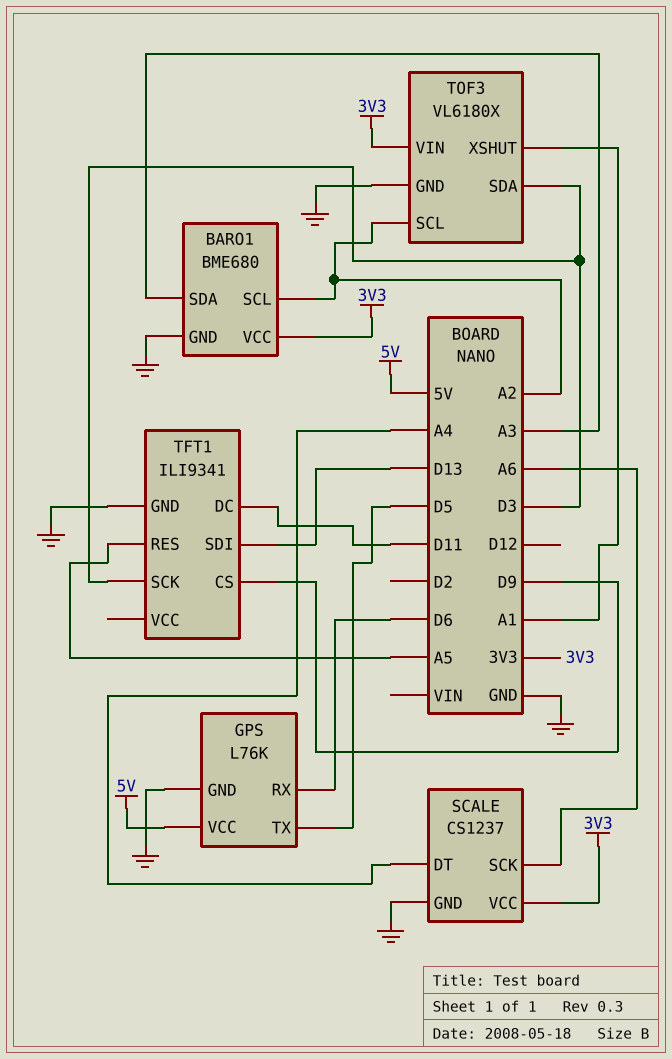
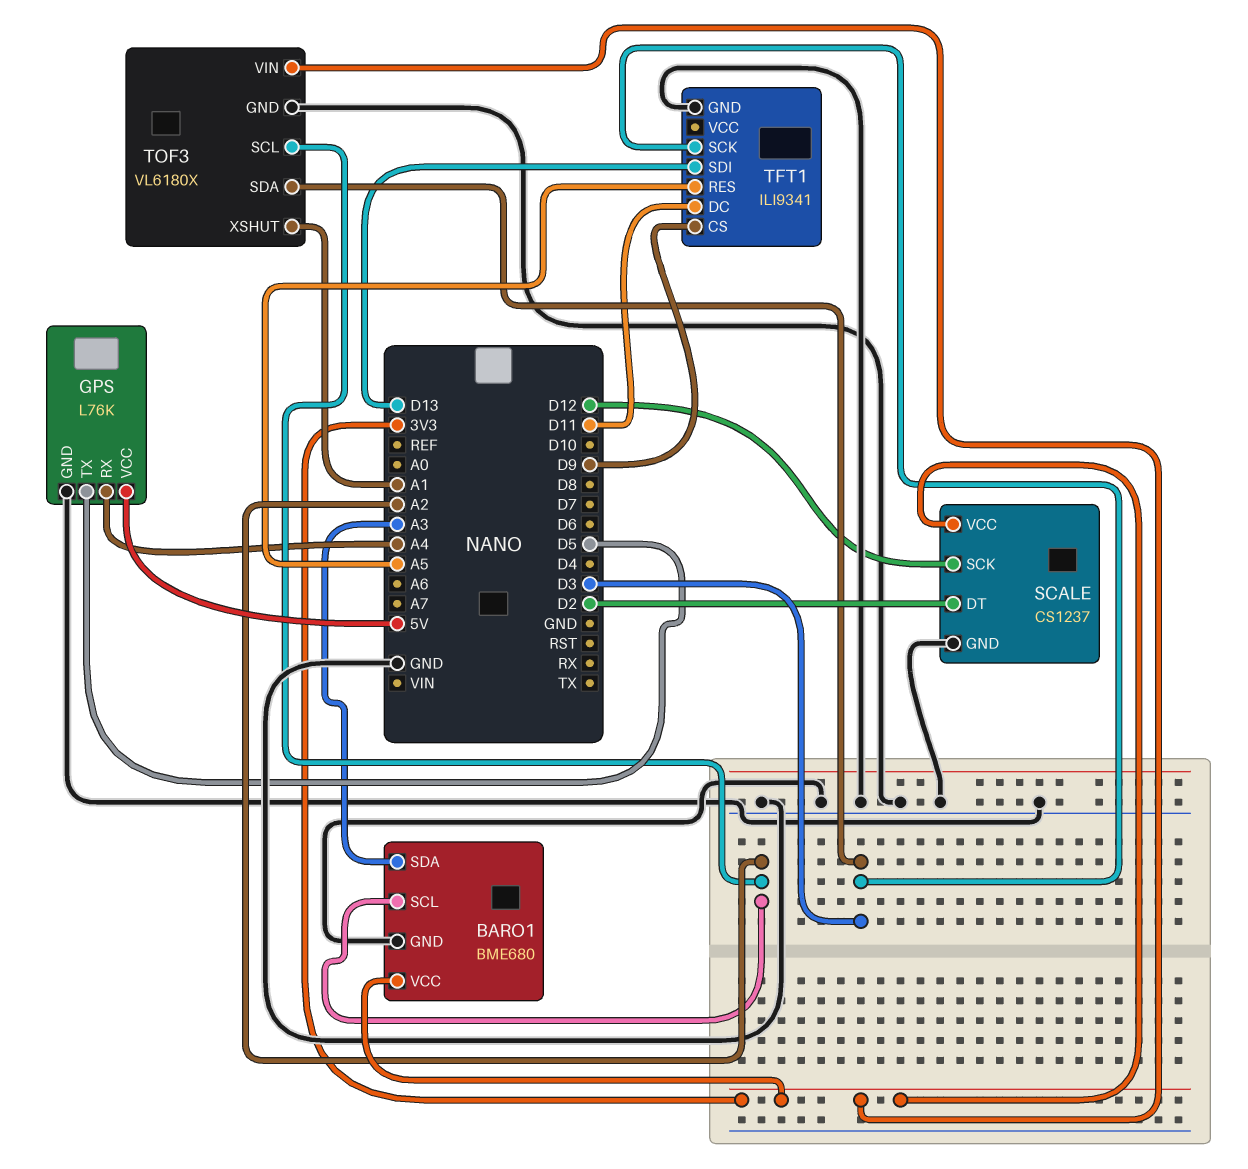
GPS pin RX: D6 -> A4
SCALE pin DT: A4 -> D2
SCALE pin SCK: A6 -> D12

